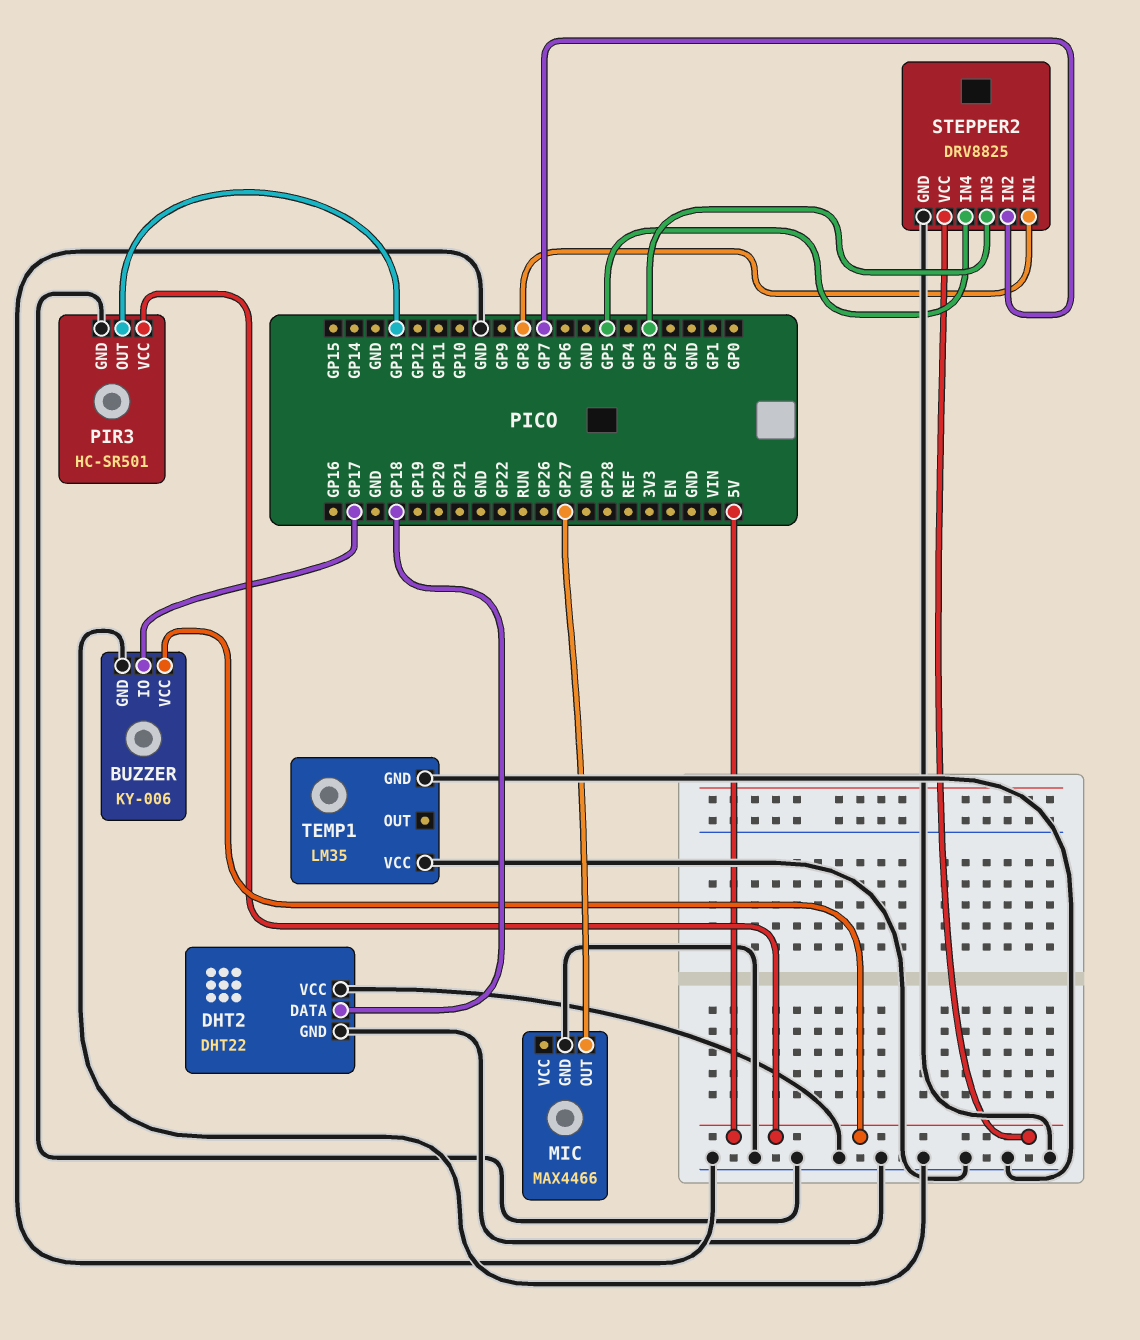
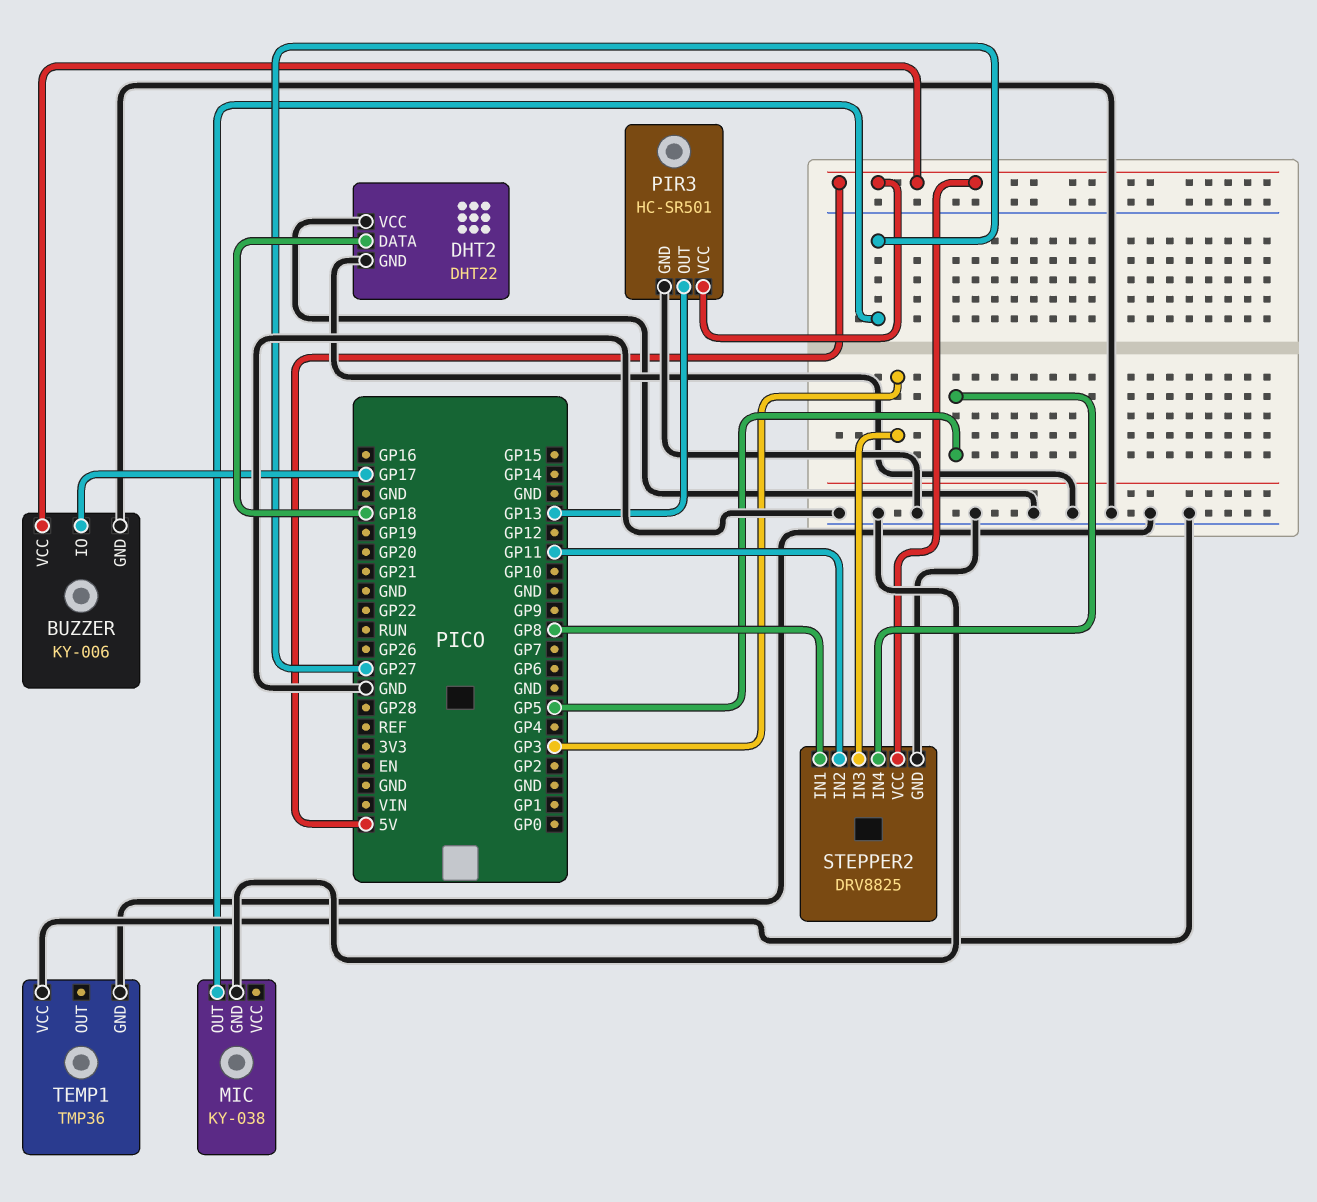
MIC: MAX4466 -> KY-038
STEPPER2 pin IN2: GP7 -> GP11
TEMP1: LM35 -> TMP36

